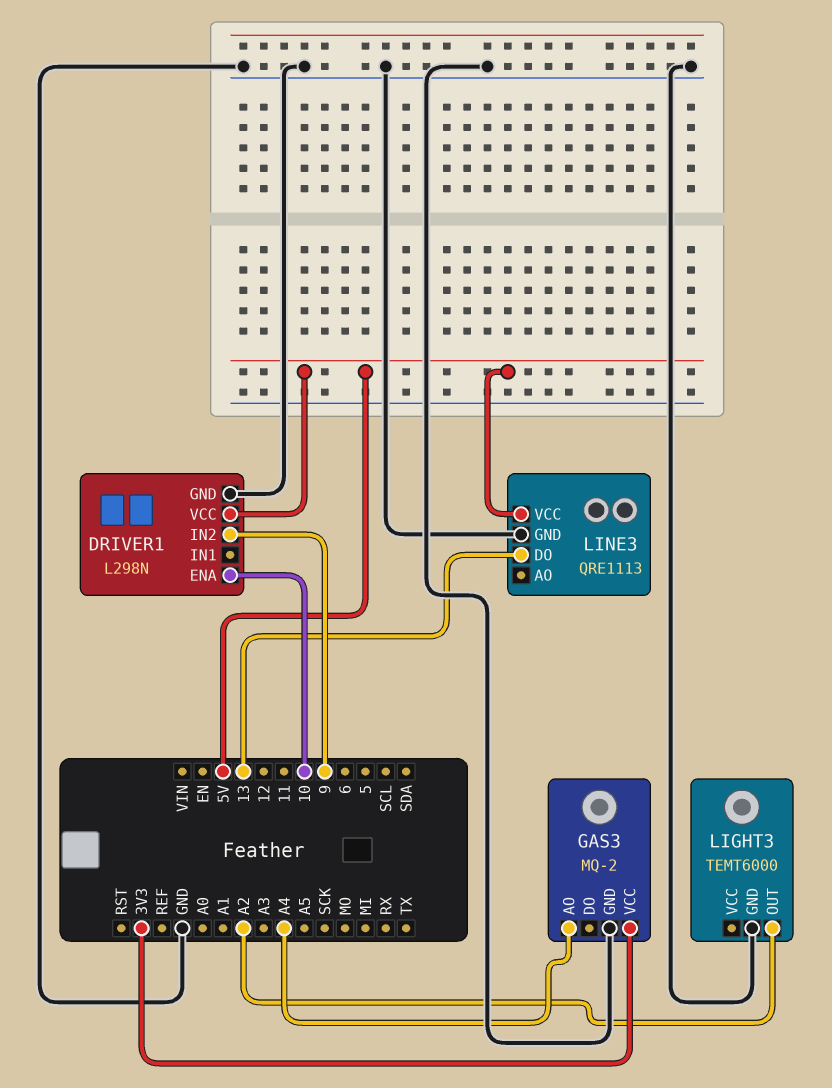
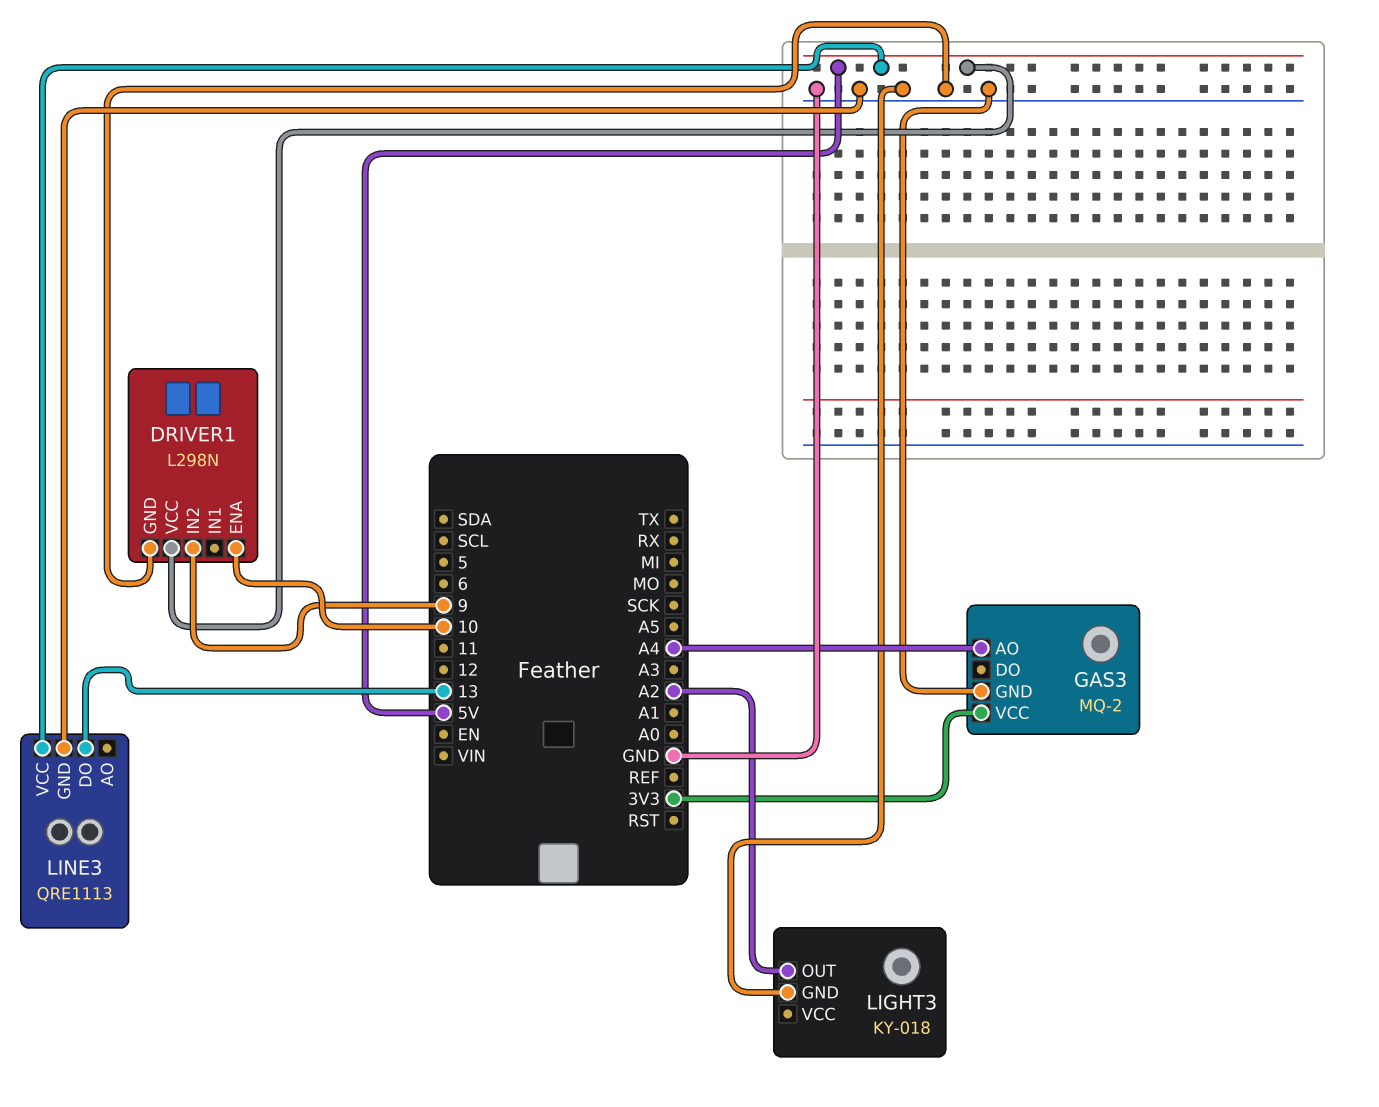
LIGHT3: TEMT6000 -> KY-018

